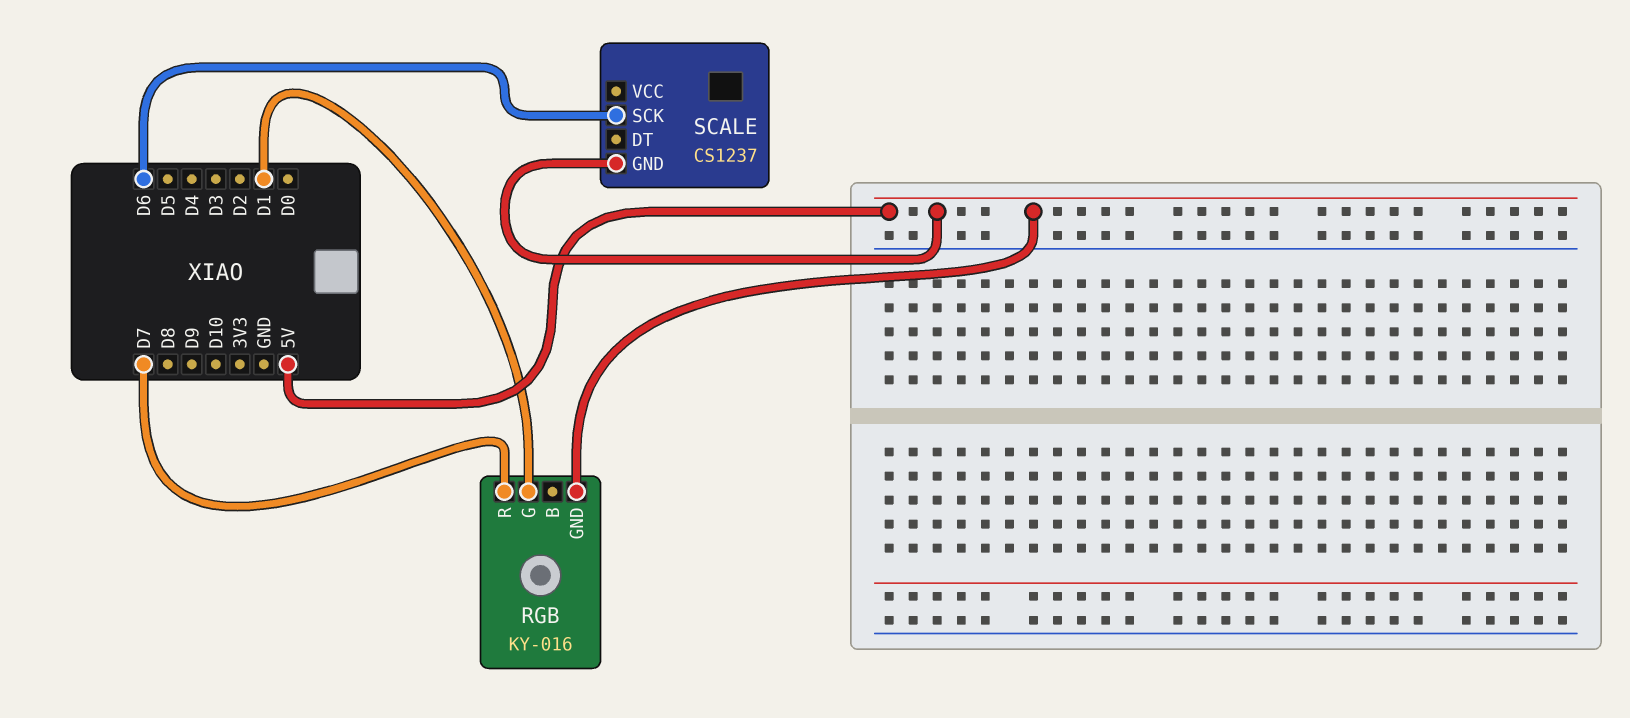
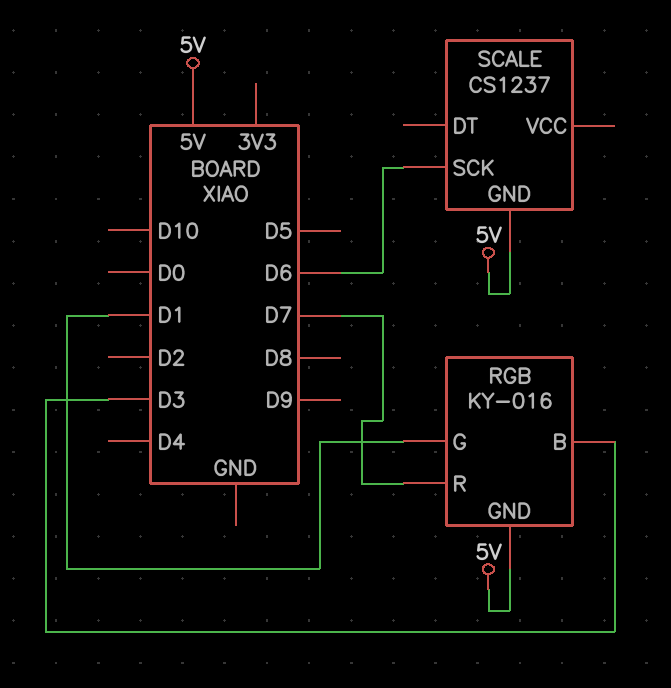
RGB pin B: none -> D3

